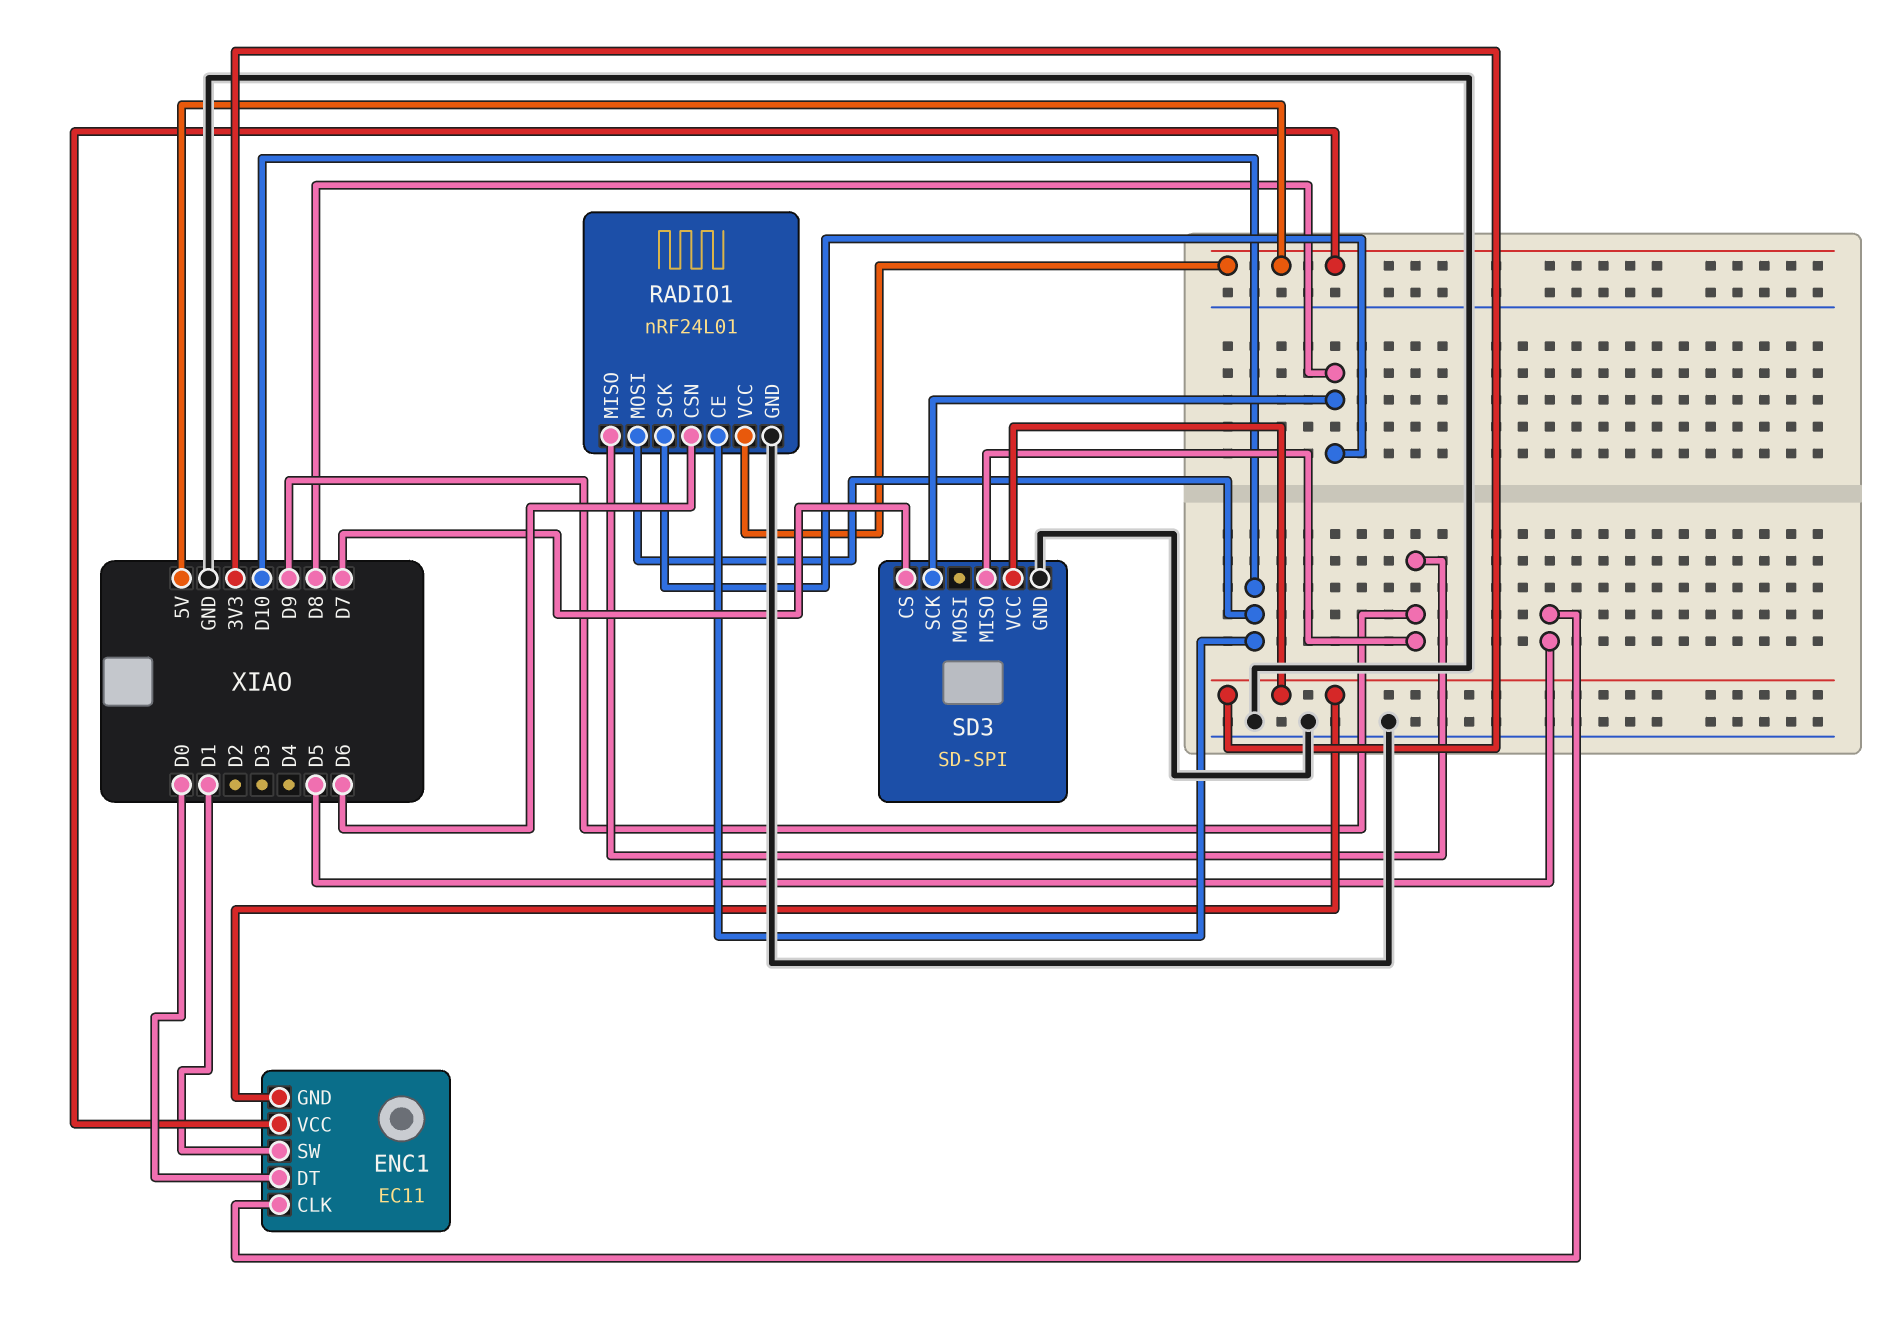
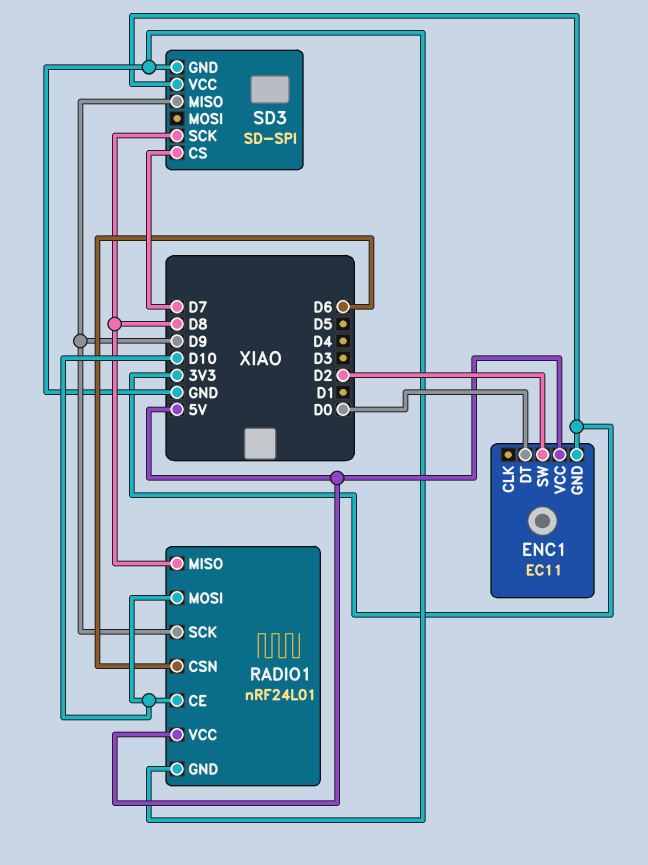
ENC1 pin CLK: D5 -> none
ENC1 pin SW: D1 -> D2
RADIO1 pin MISO: D9 -> D8
RADIO1 pin SCK: D8 -> D9

